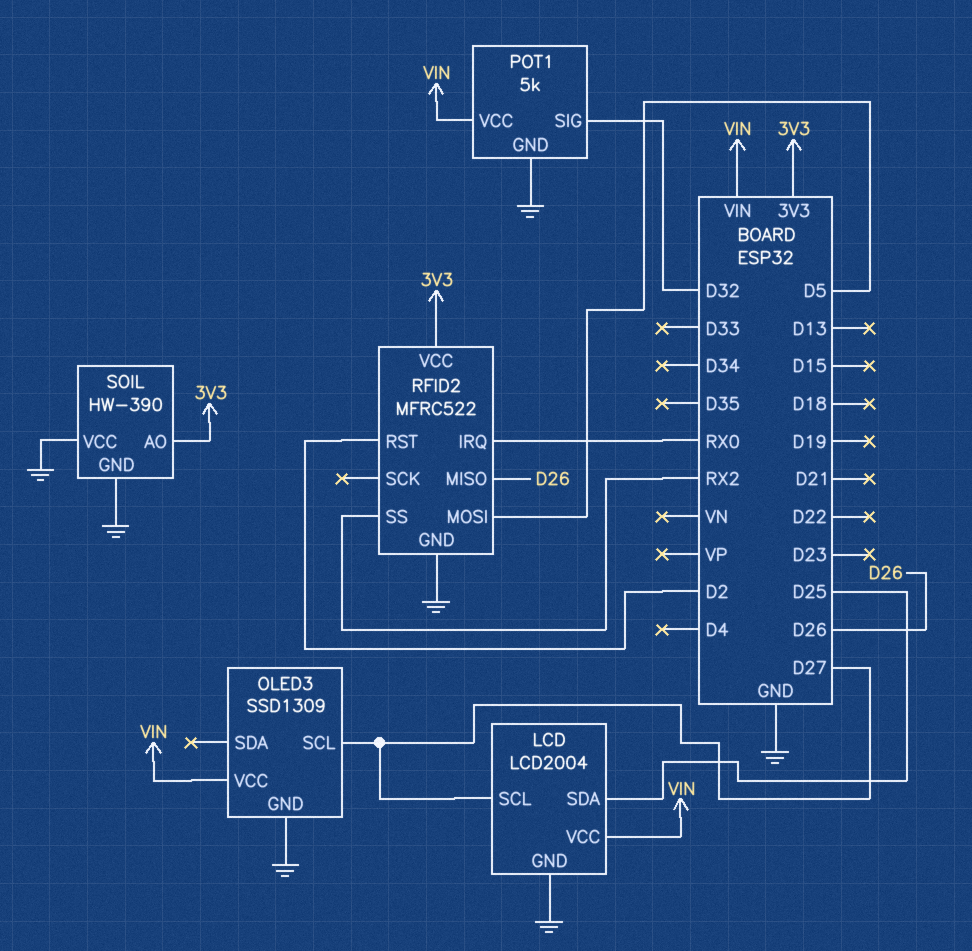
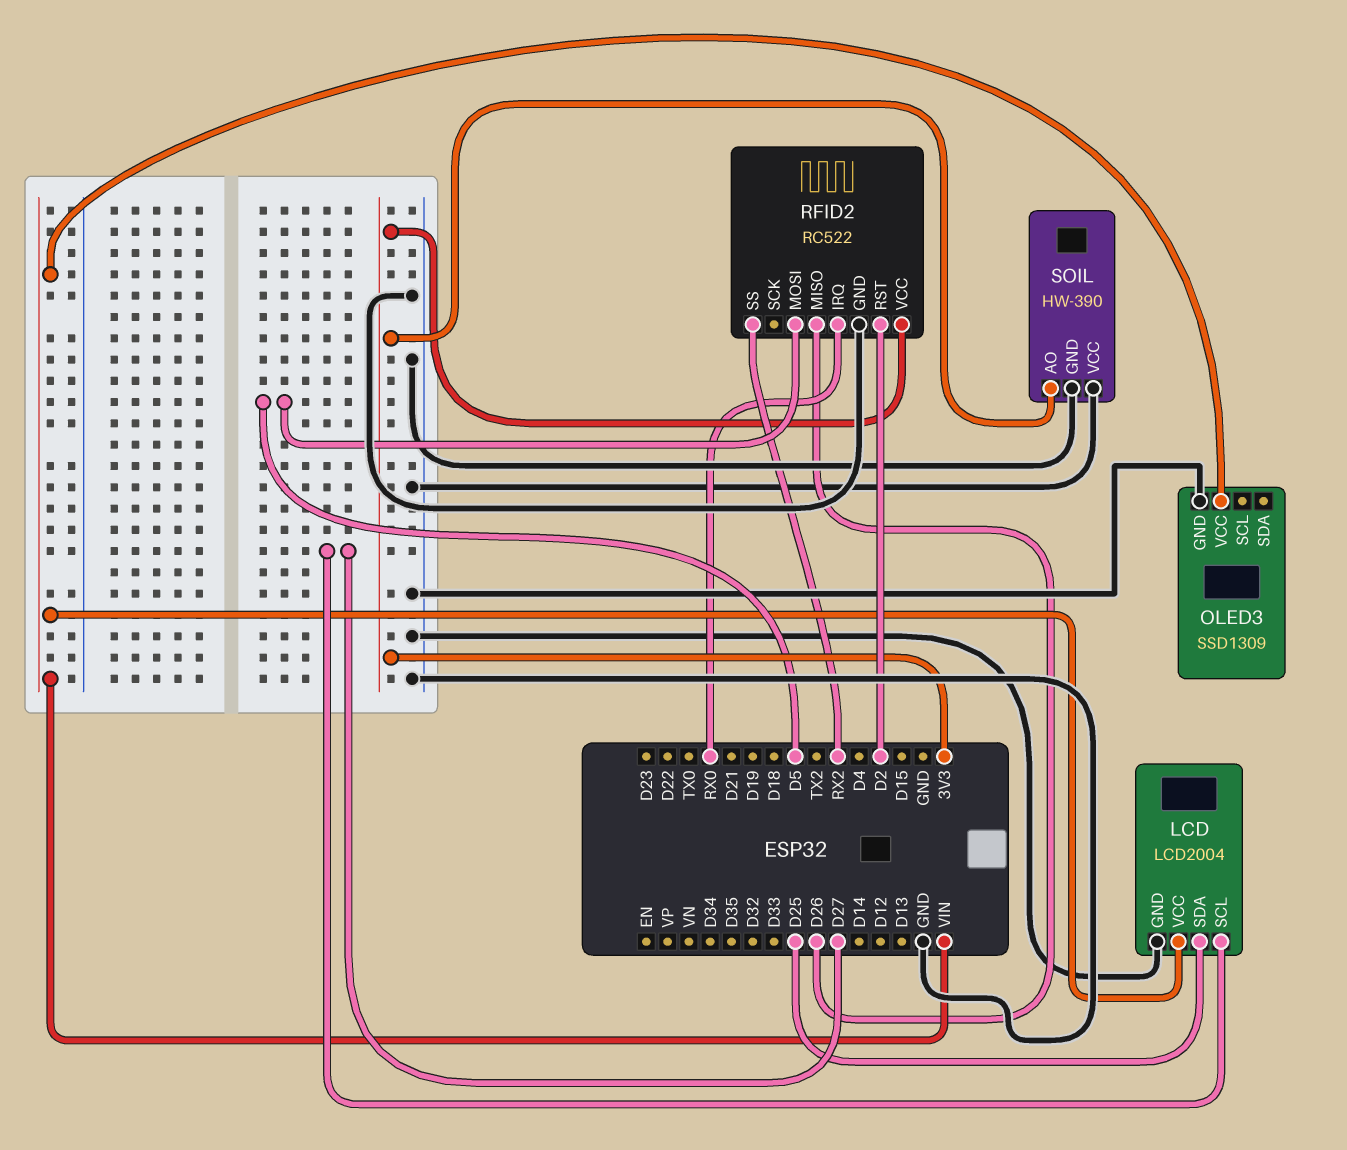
OLED3 pin SCL: D27 -> none
POT1: 5k -> none
POT1 pin GND: GND -> none
POT1 pin SIG: D32 -> none
POT1 pin VCC: VIN -> none
RFID2: MFRC522 -> RC522

